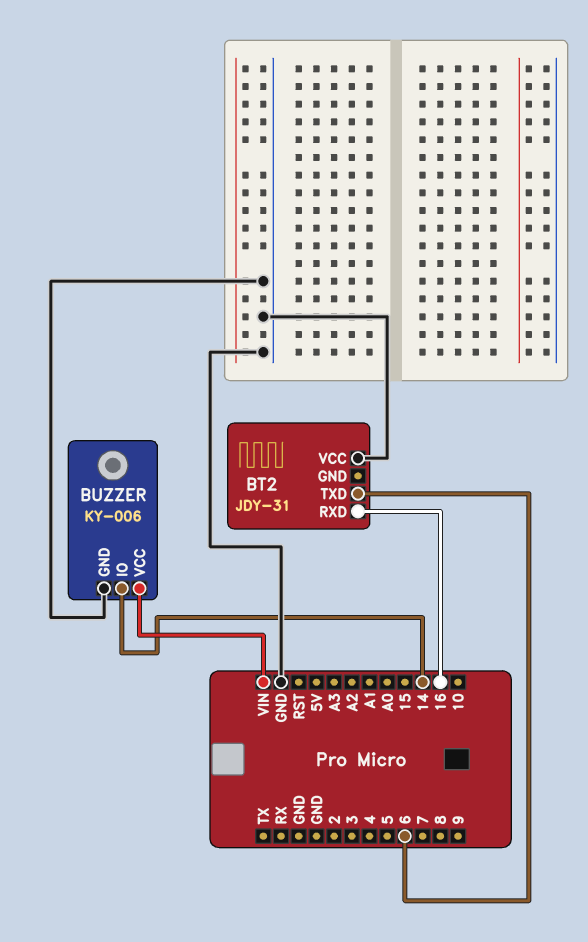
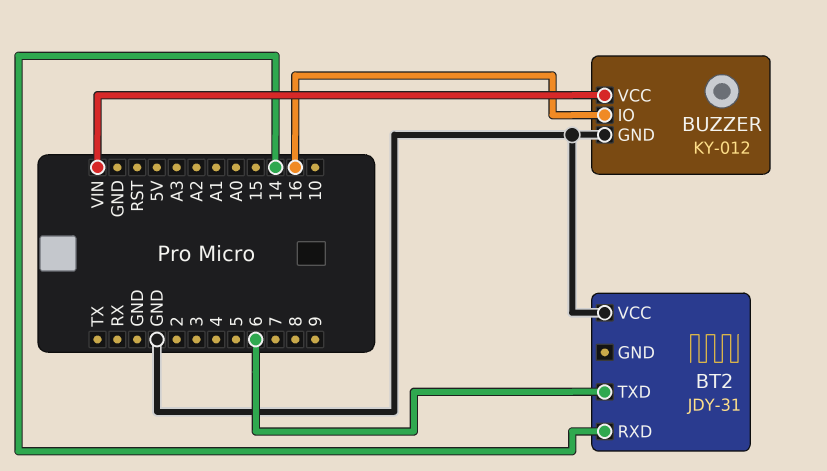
BT2 pin RXD: 16 -> 14
BUZZER: KY-006 -> KY-012
BUZZER pin IO: 14 -> 16

